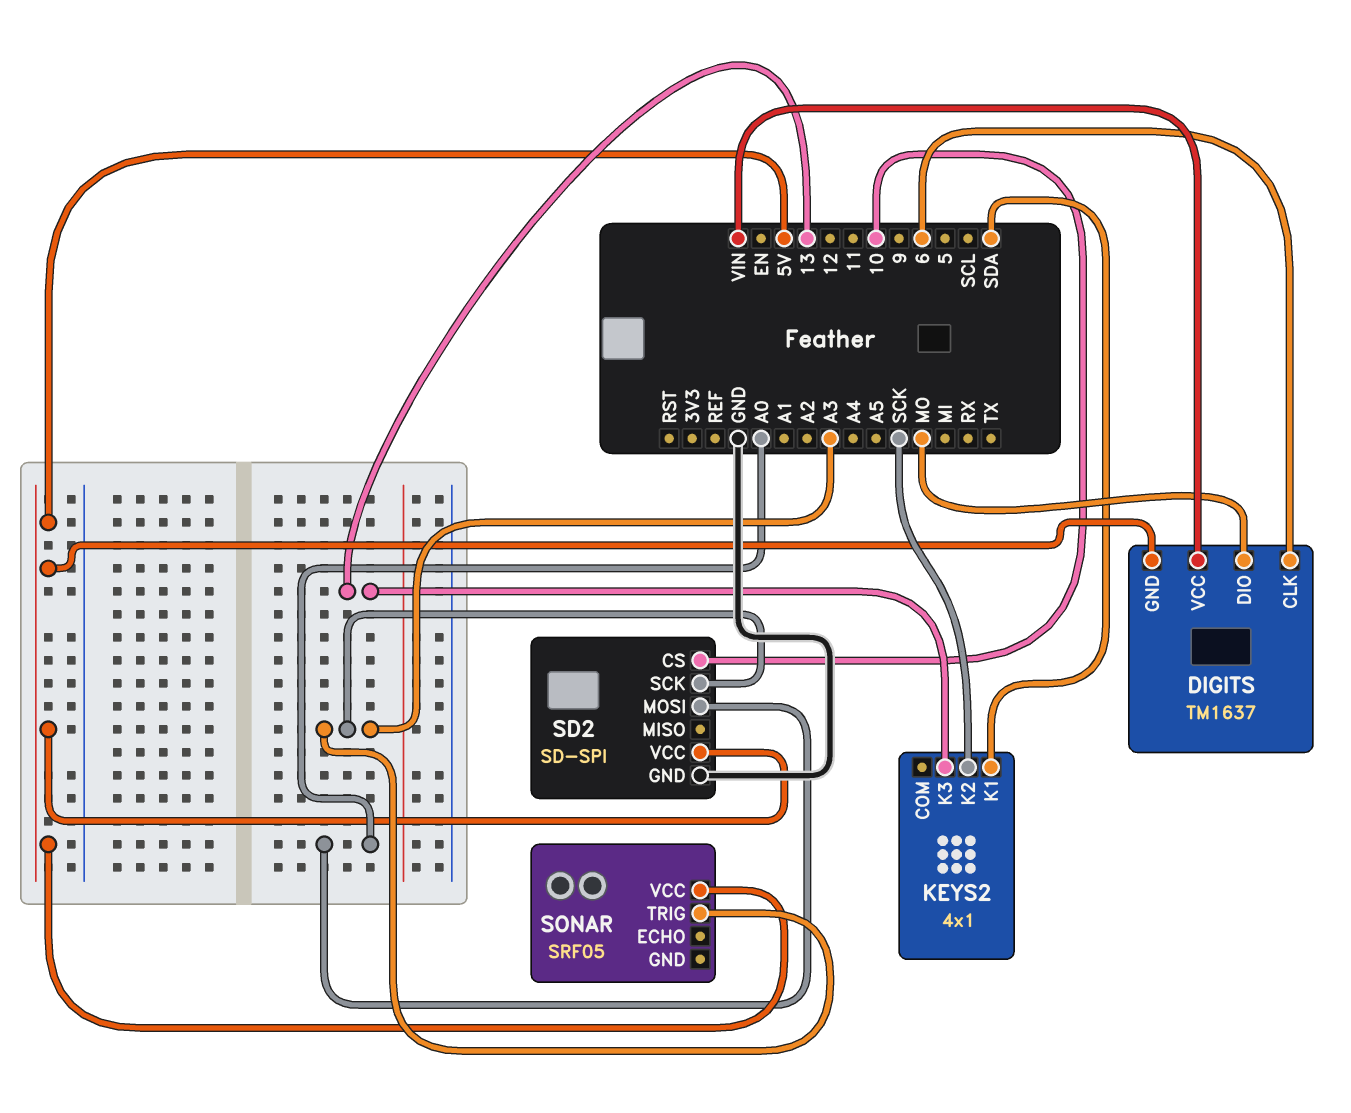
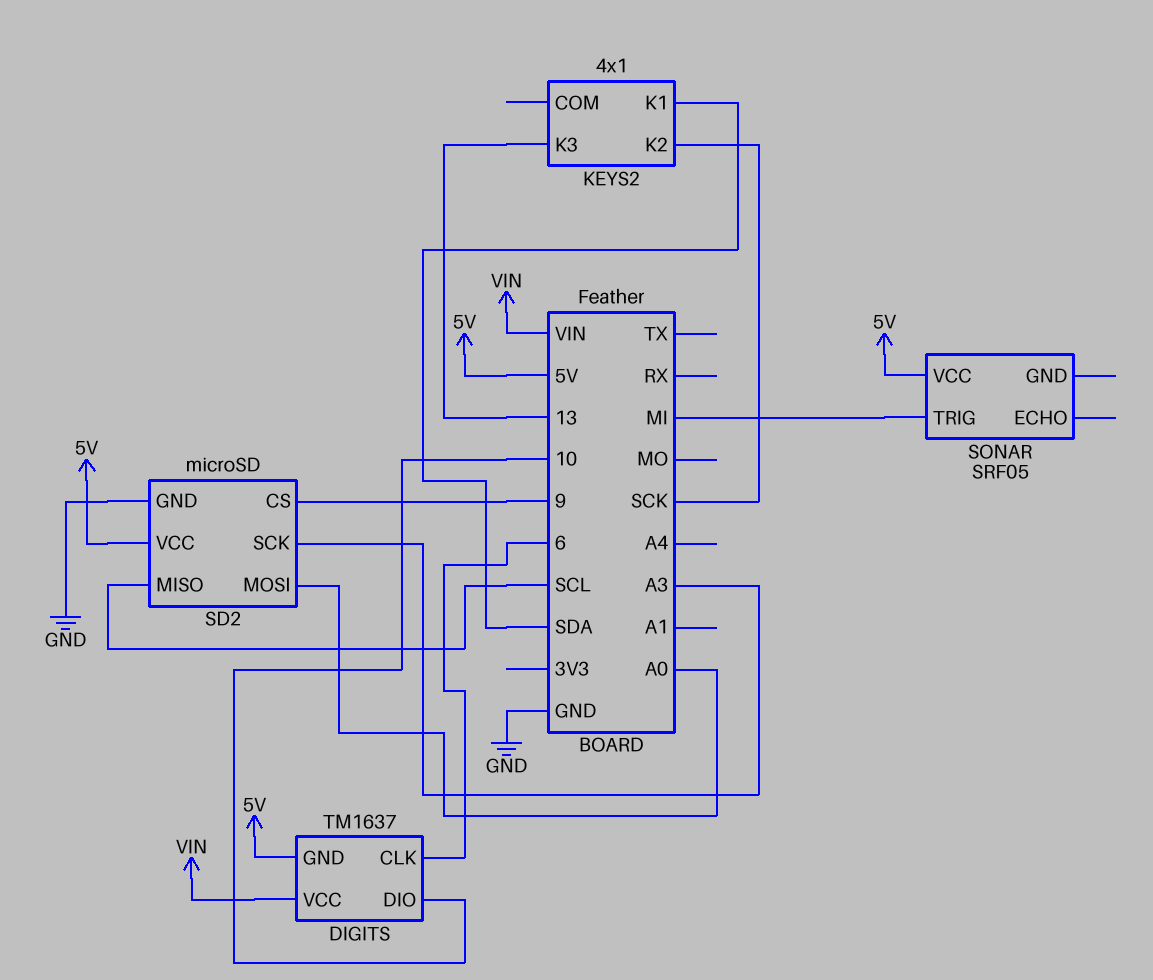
DIGITS pin DIO: MO -> 10
SD2: SD-SPI -> microSD
SD2 pin CS: 10 -> 9
SD2 pin MISO: none -> SCL
SONAR pin TRIG: A3 -> MI

